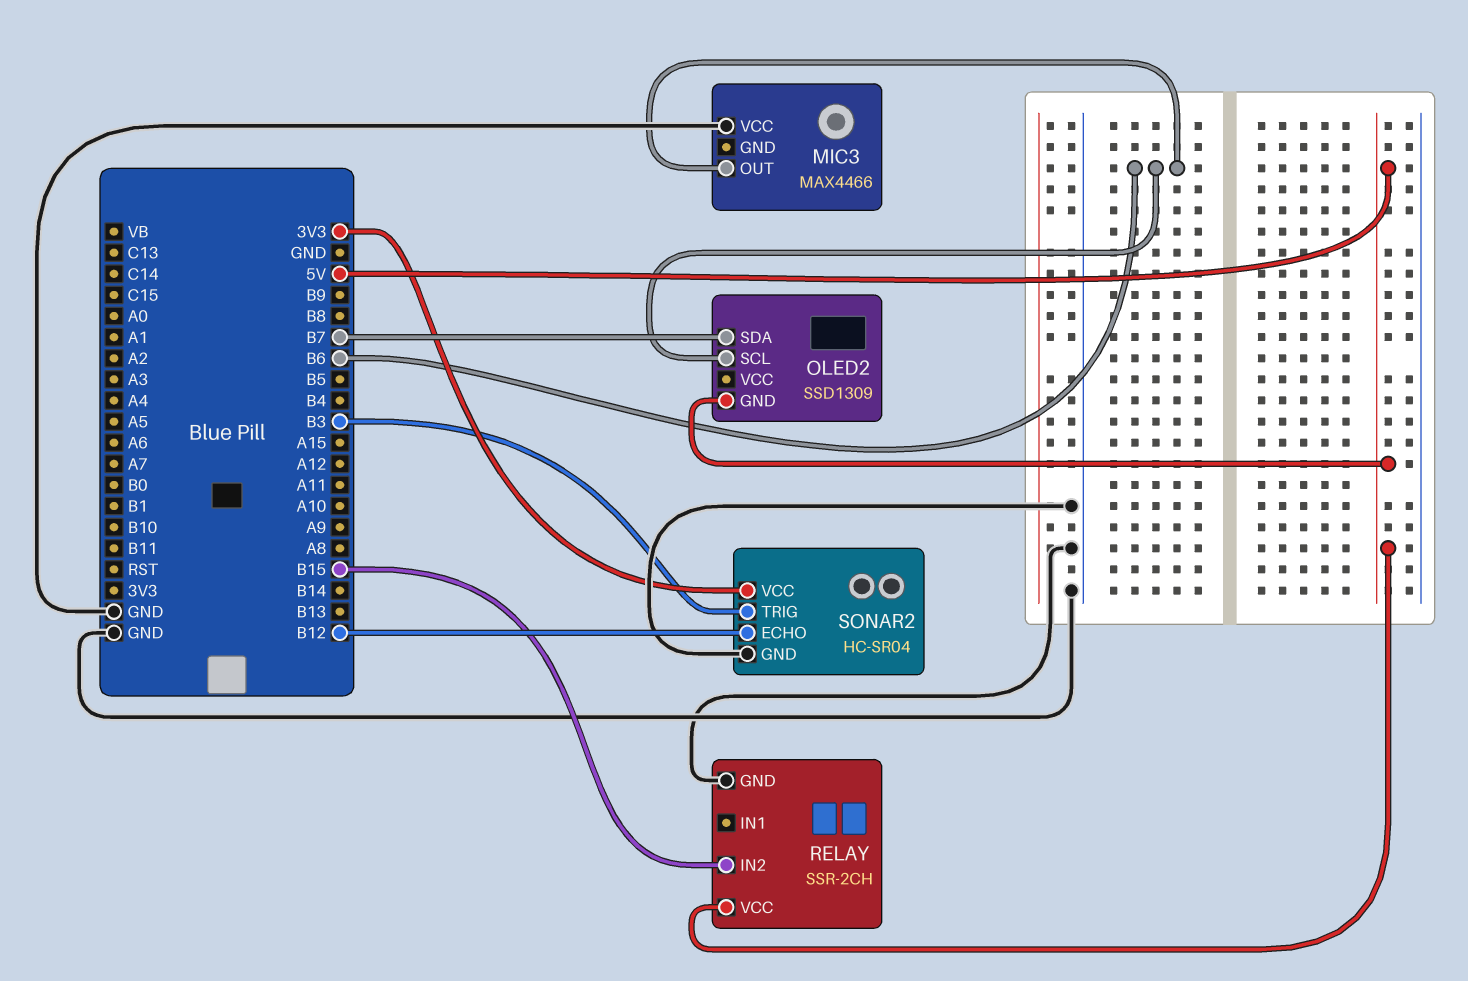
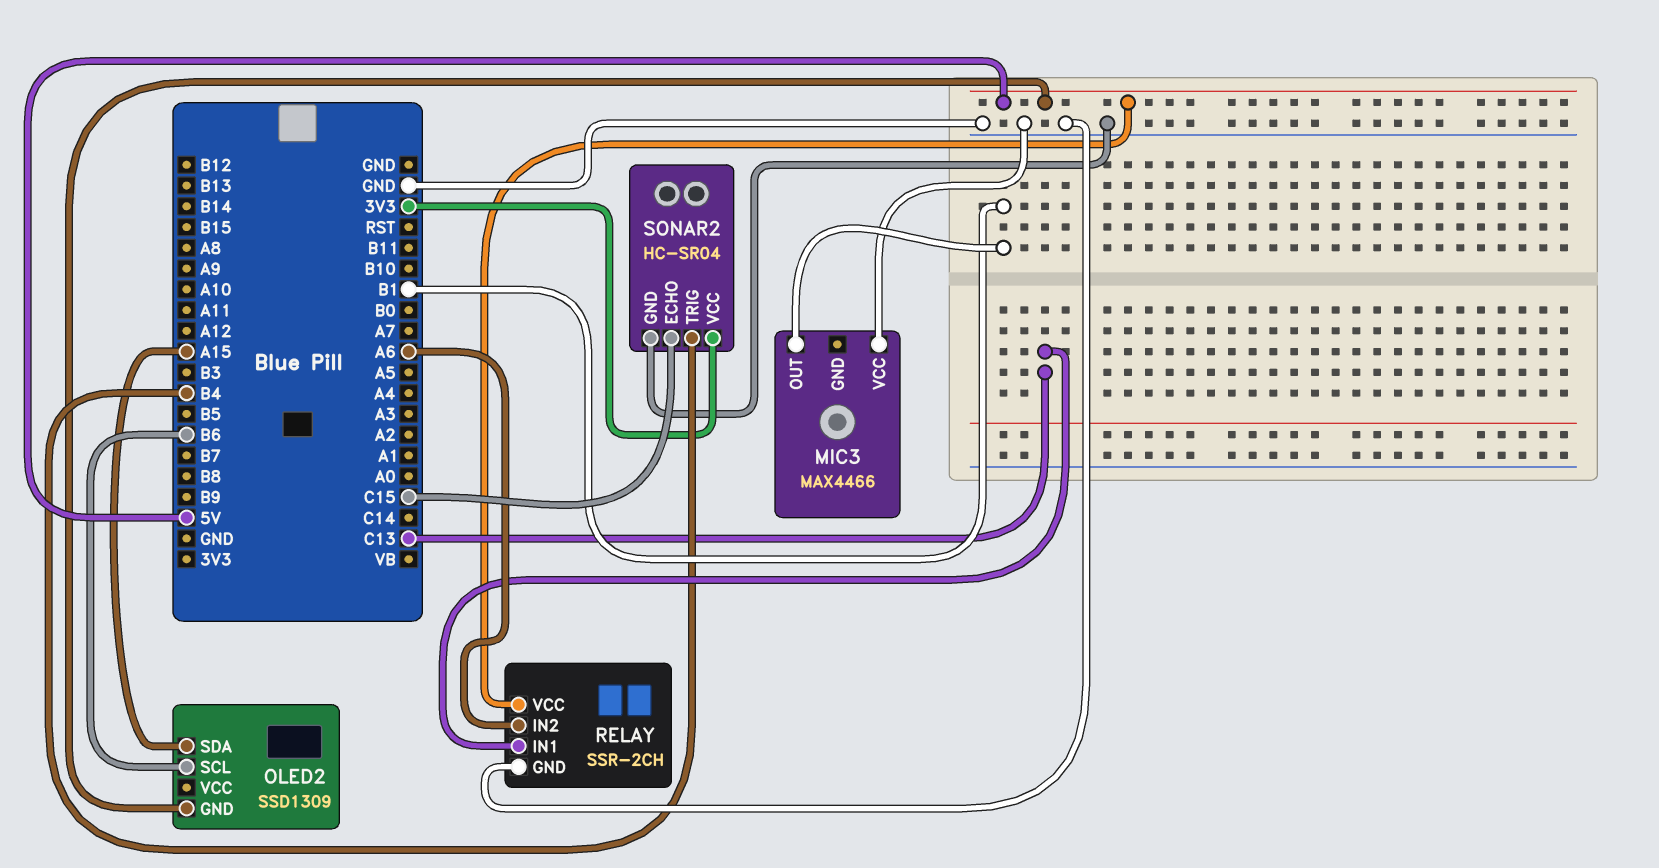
MIC3 pin OUT: B6 -> B1
OLED2 pin SDA: B7 -> A15
RELAY pin IN1: none -> C13
RELAY pin IN2: B15 -> A6
SONAR2 pin ECHO: B12 -> C15
SONAR2 pin TRIG: B3 -> B4

